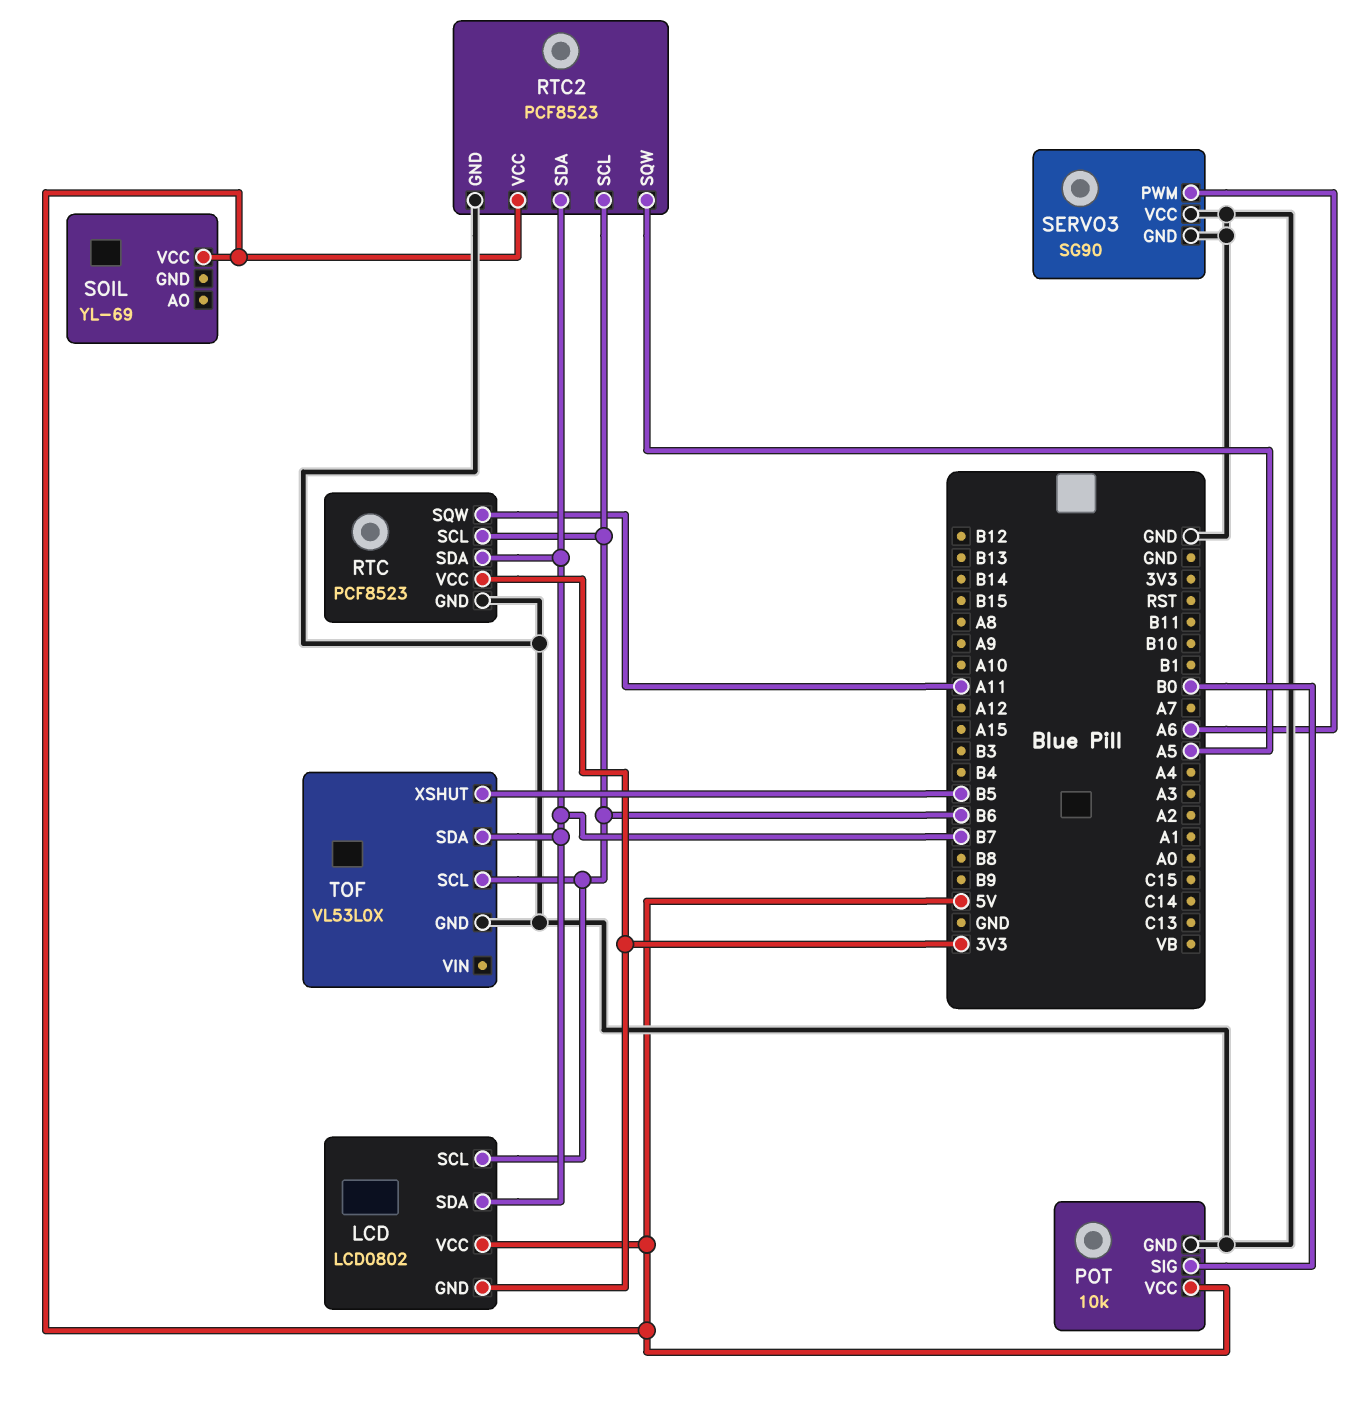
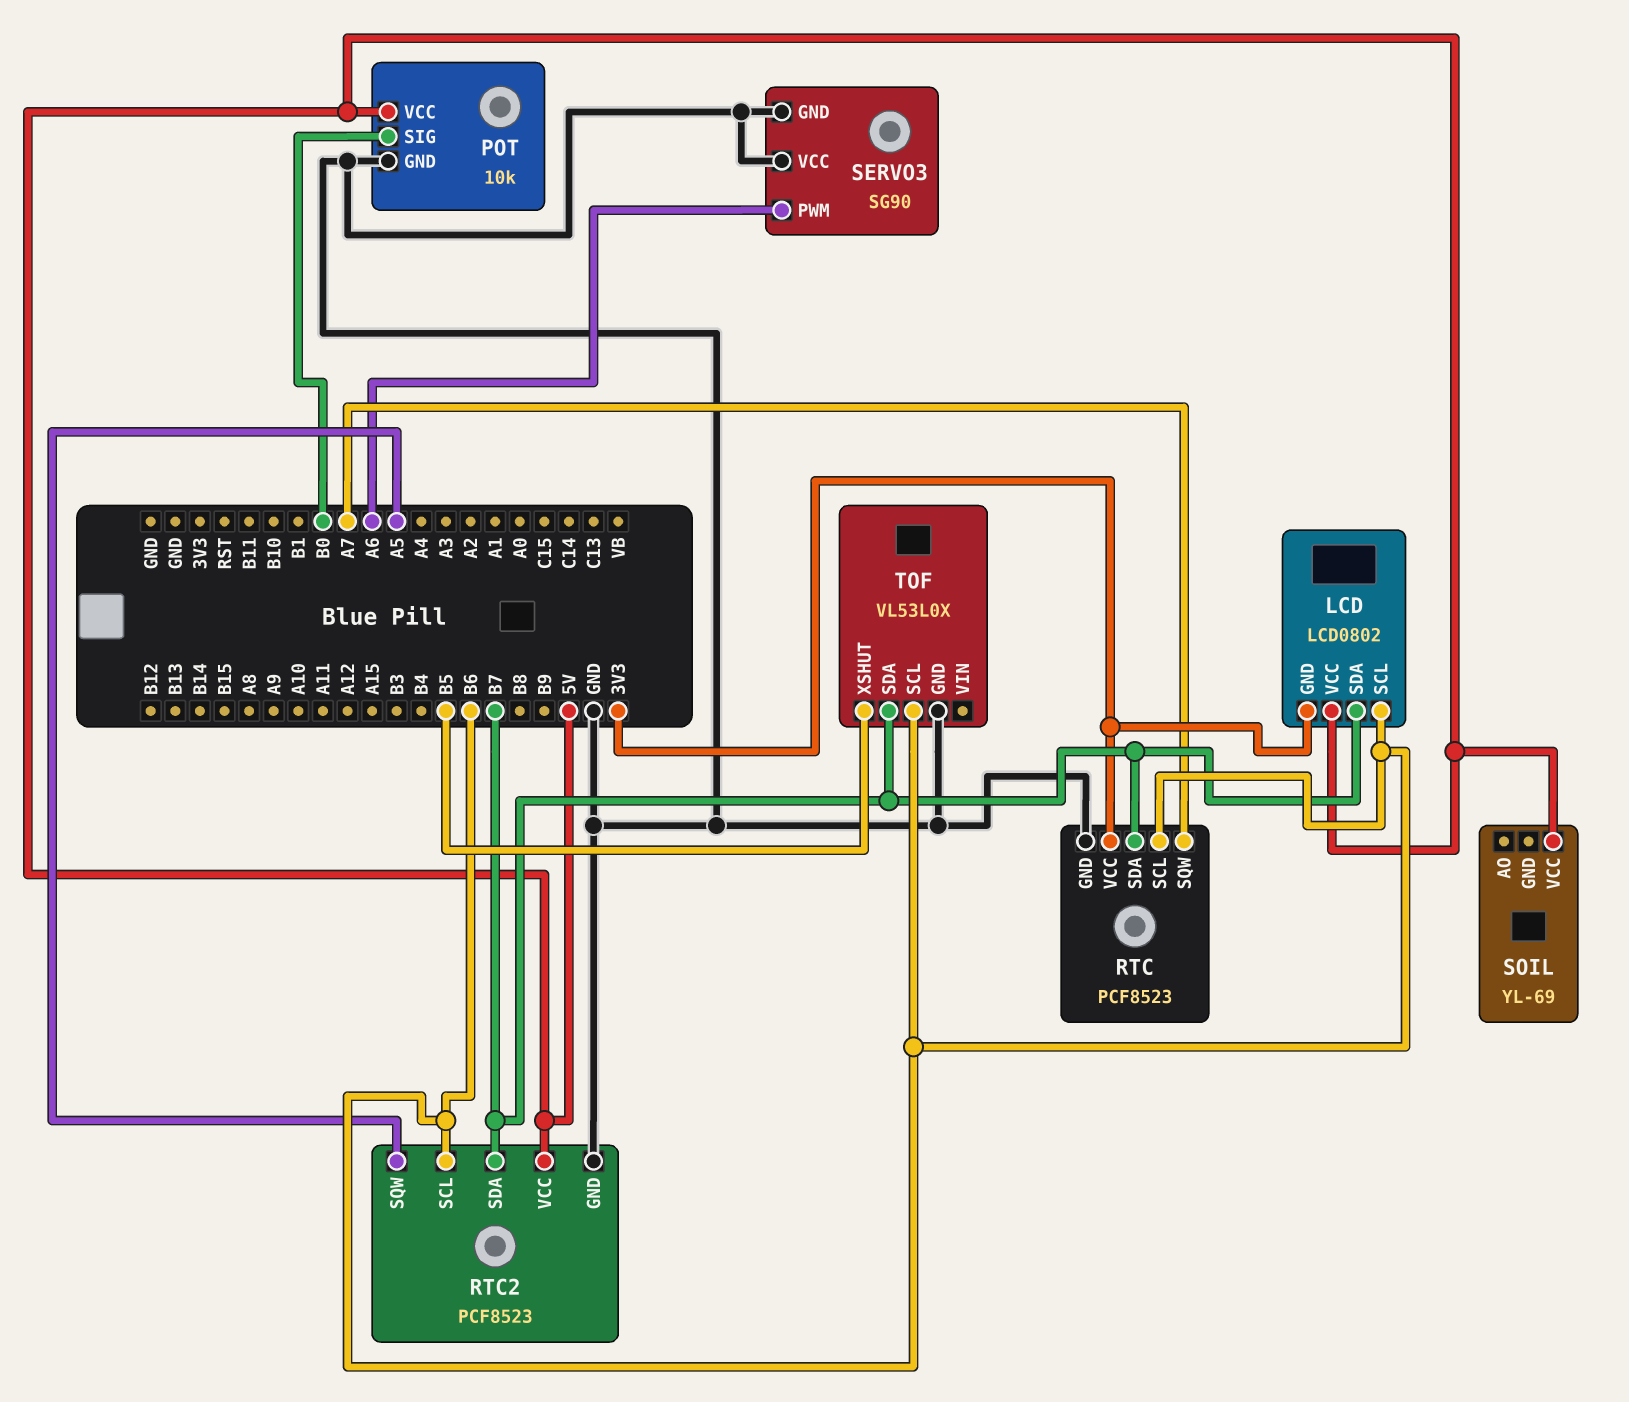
RTC pin SQW: A11 -> A7

